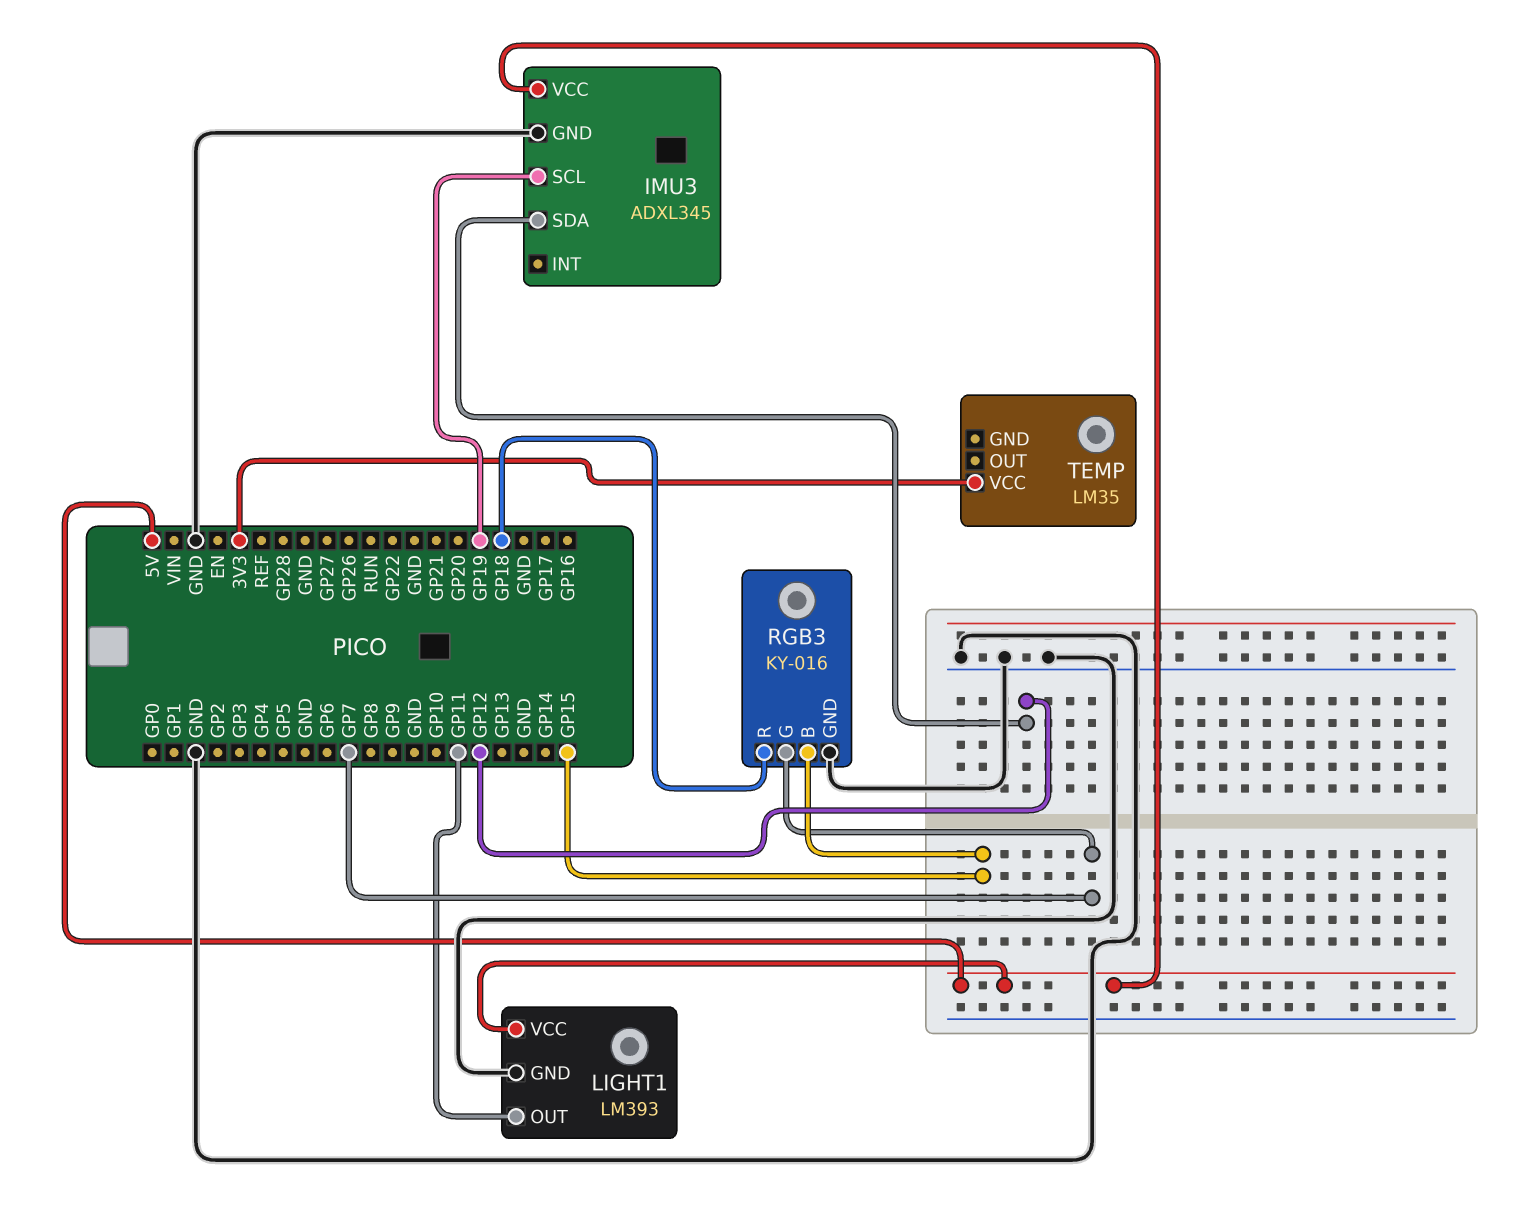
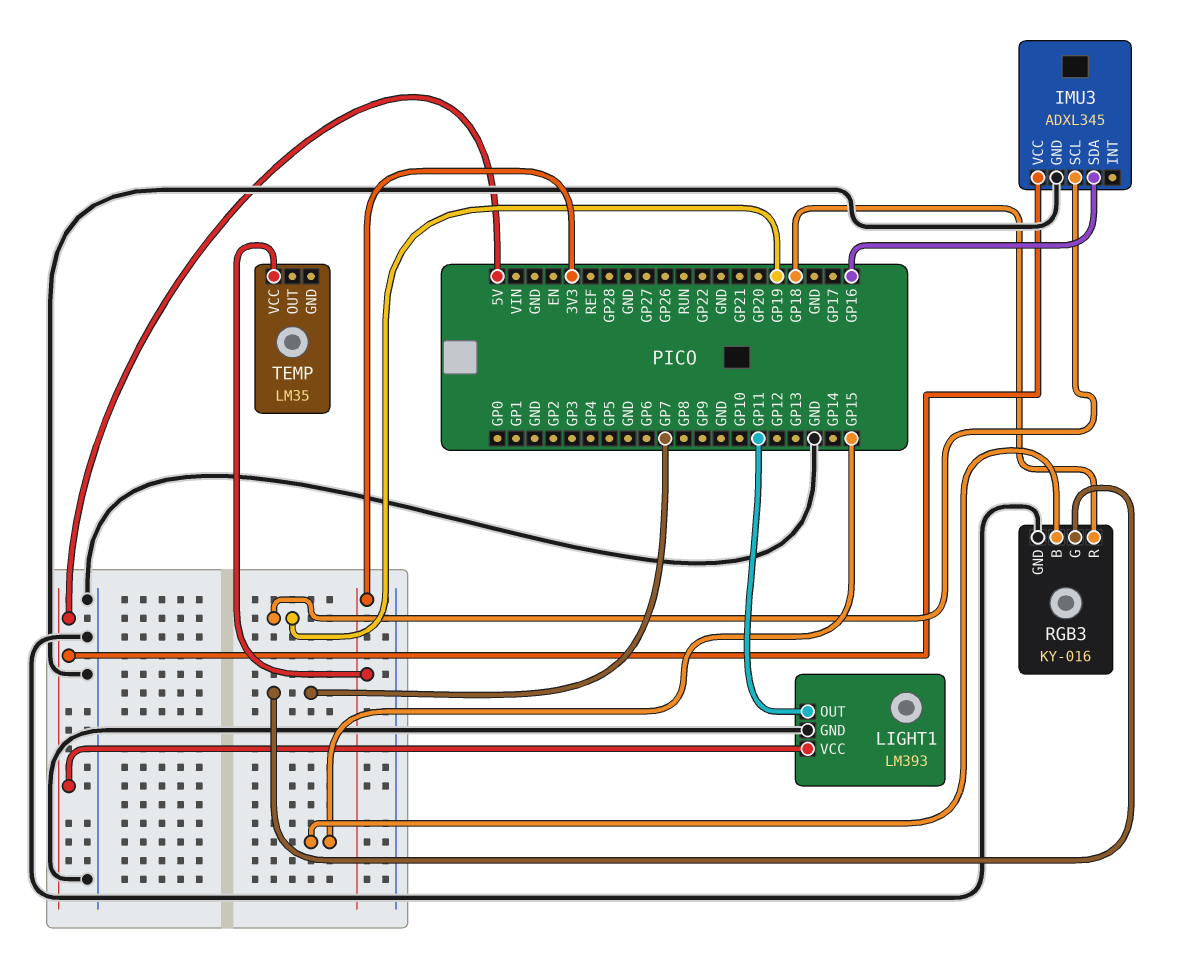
IMU3 pin SDA: GP12 -> GP16

